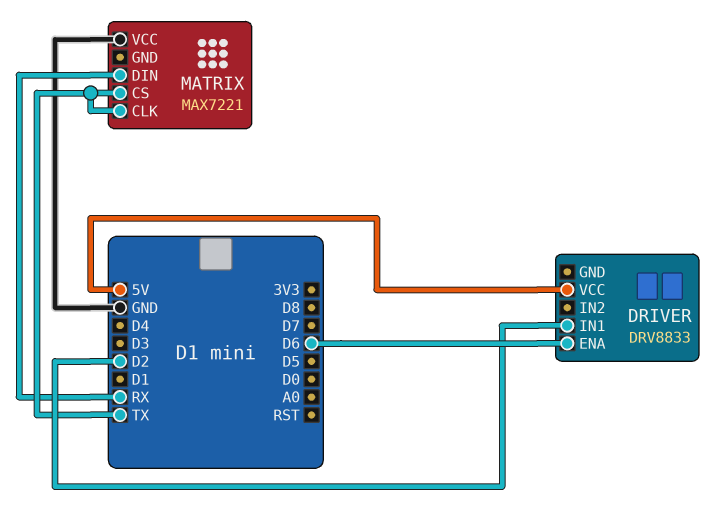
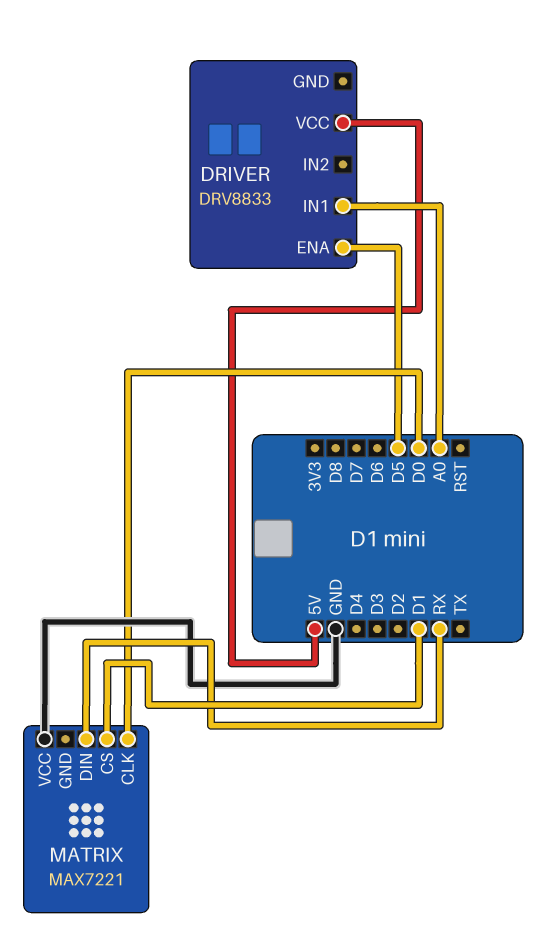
DRIVER pin ENA: D6 -> D5
DRIVER pin IN1: D2 -> A0
MATRIX pin CLK: TX -> D0
MATRIX pin CS: TX -> D1

